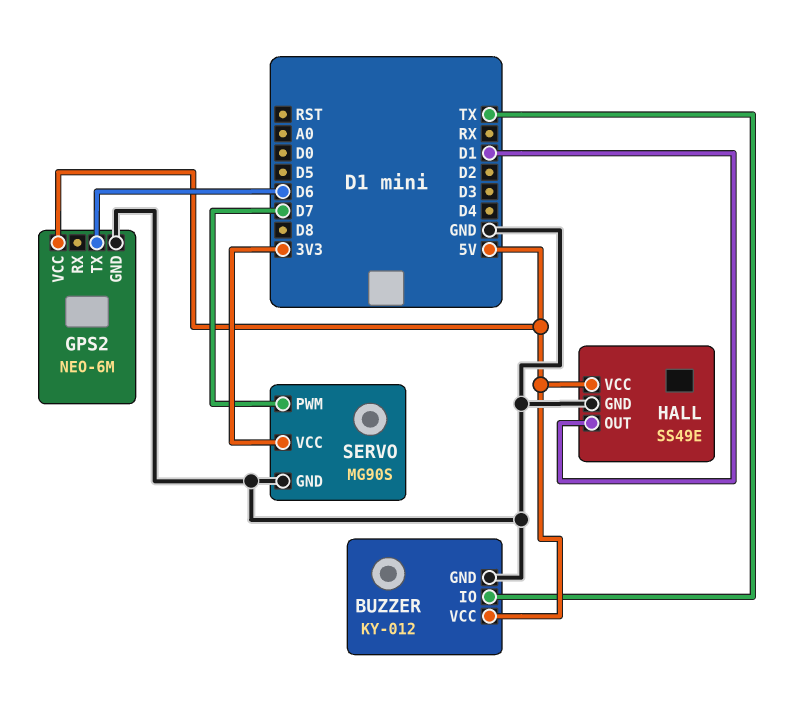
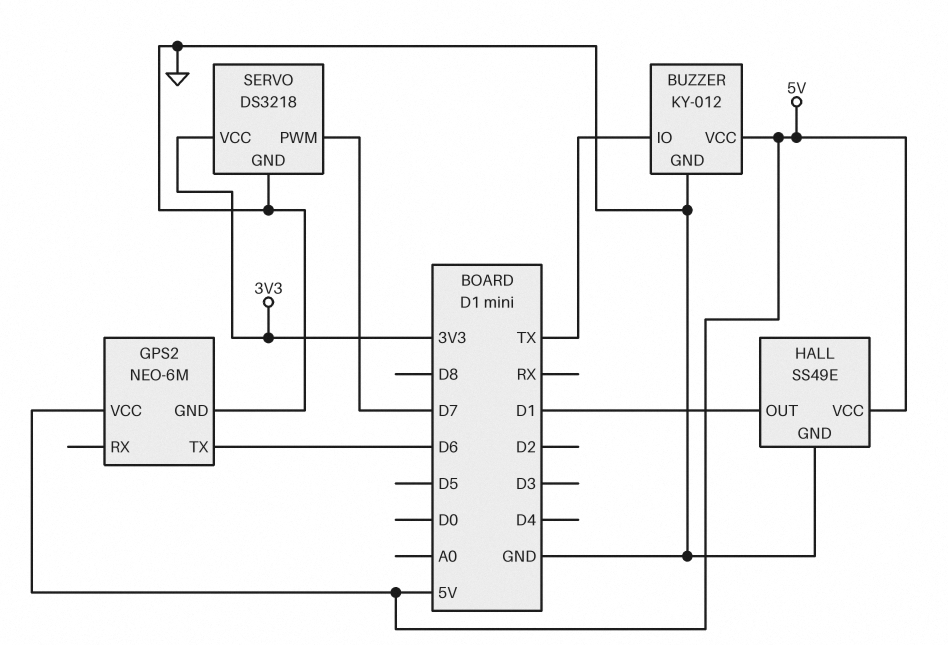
SERVO: MG90S -> DS3218

